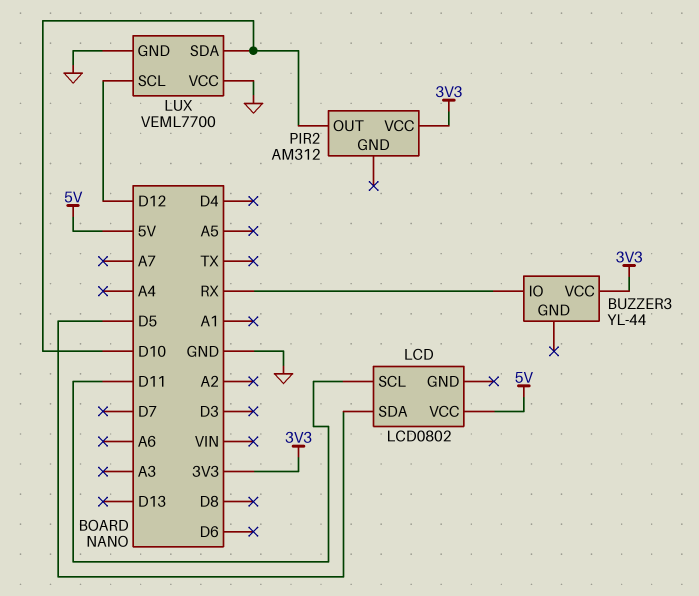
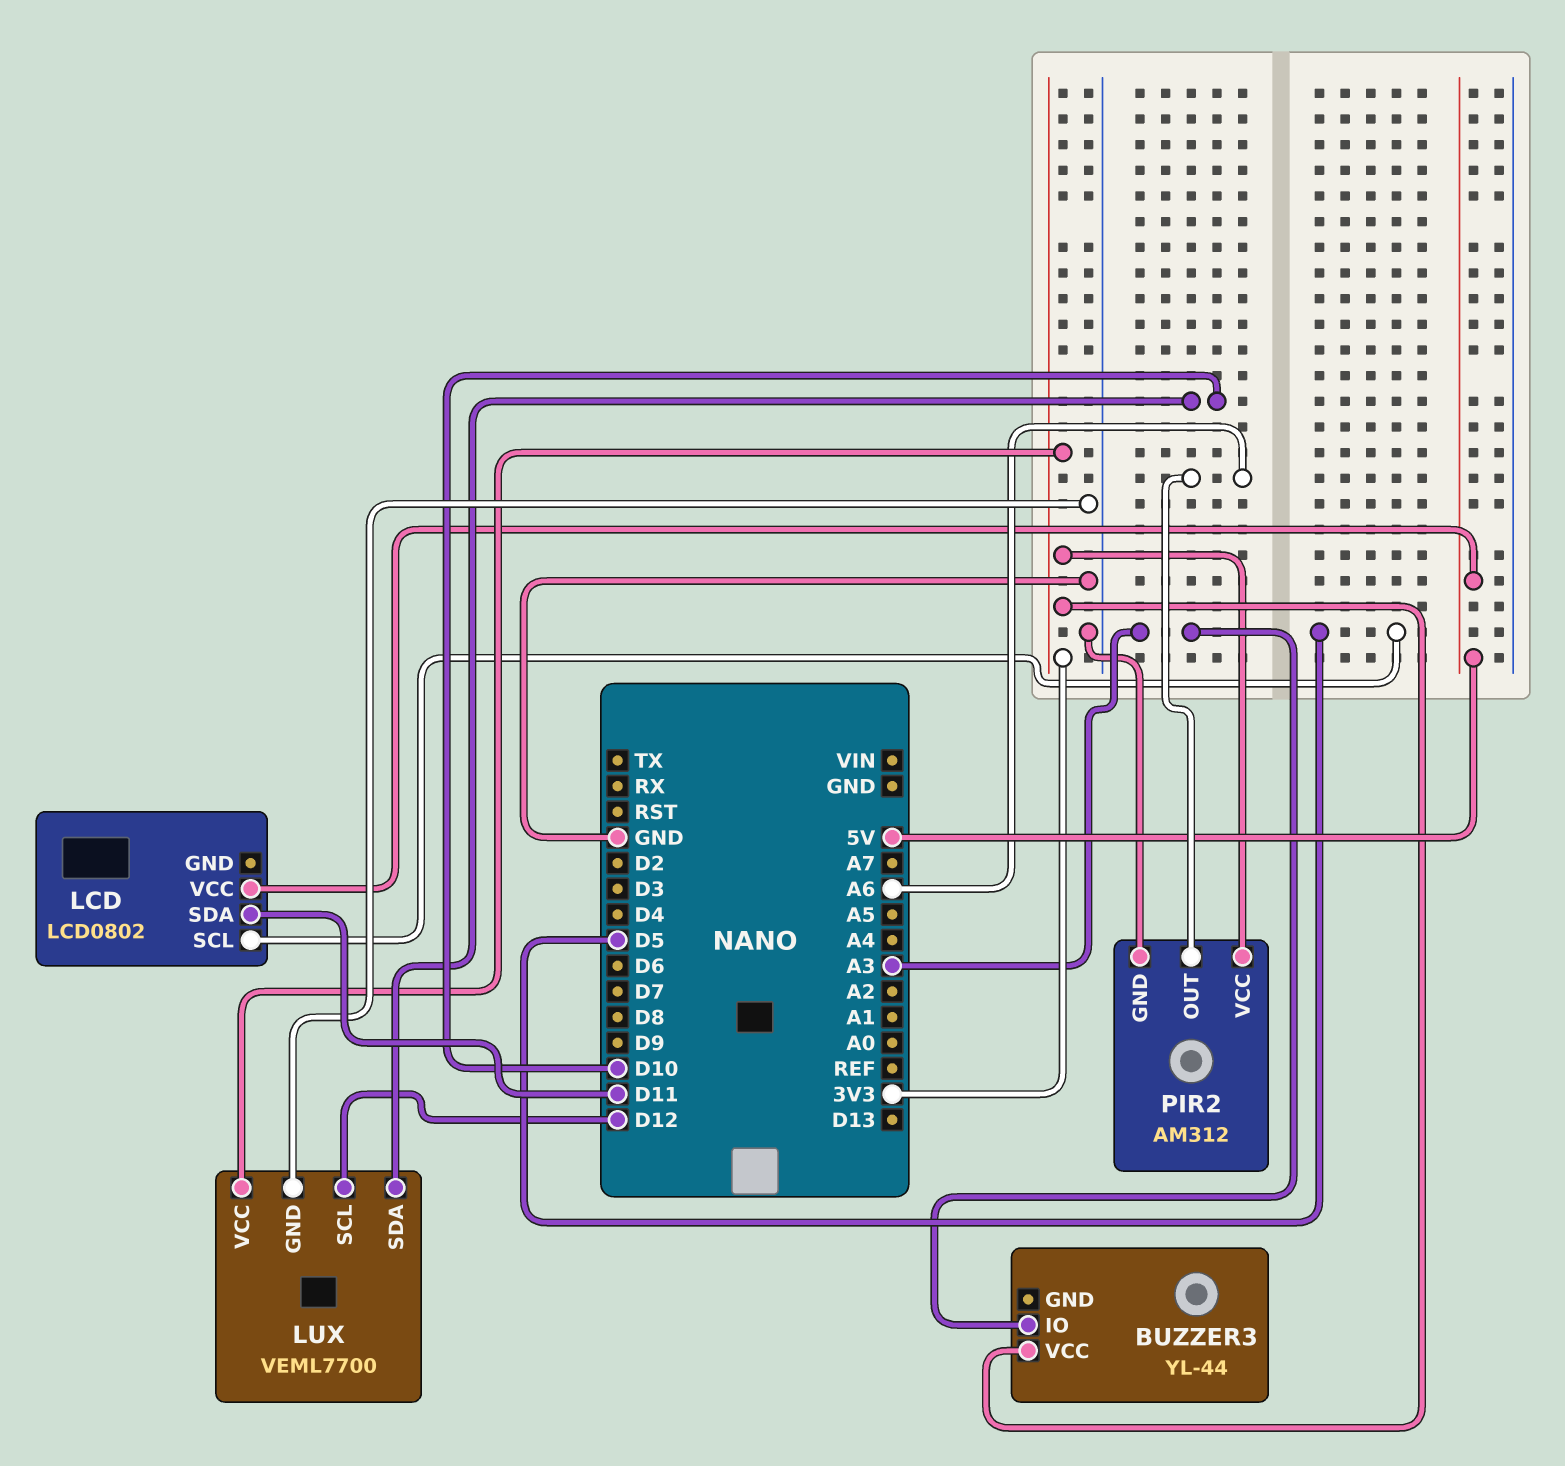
BUZZER3 pin IO: RX -> A3
LCD pin SCL: D11 -> D5
LCD pin SDA: D5 -> D11
LUX pin VCC: GND -> 3V3
PIR2 pin GND: none -> GND
PIR2 pin OUT: D10 -> A6

